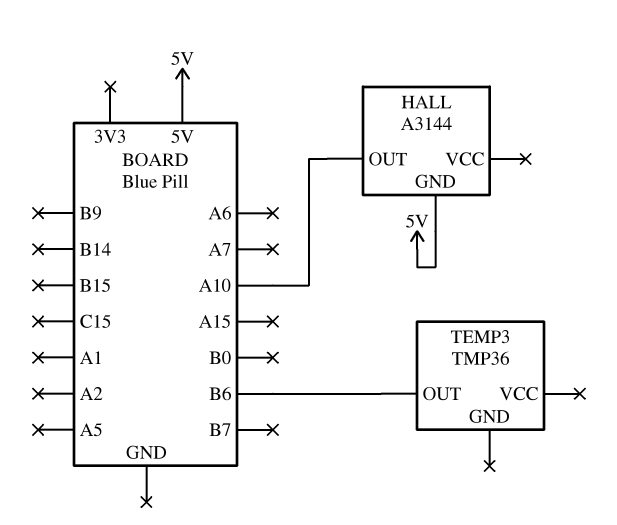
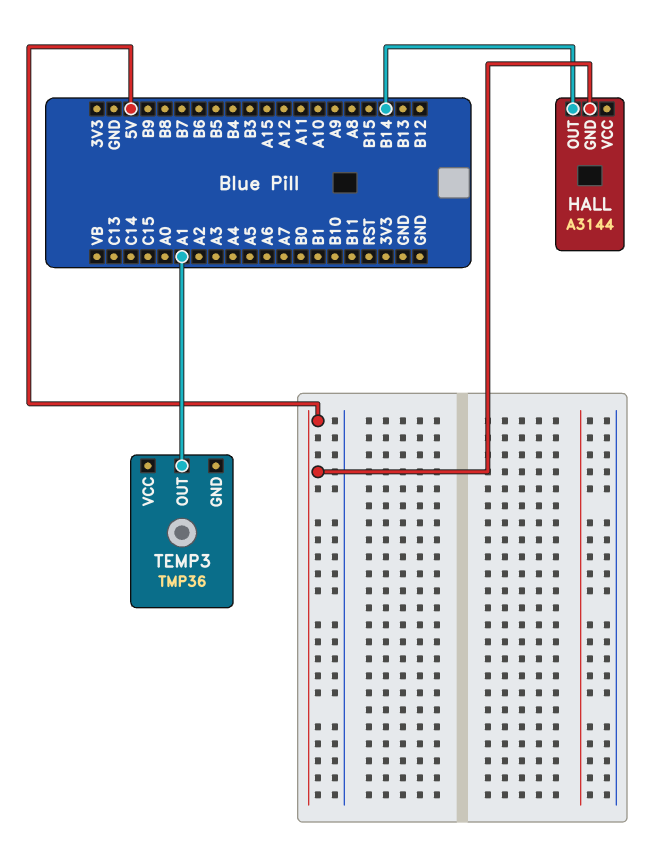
HALL pin OUT: A10 -> B14
TEMP3 pin OUT: B6 -> A1

